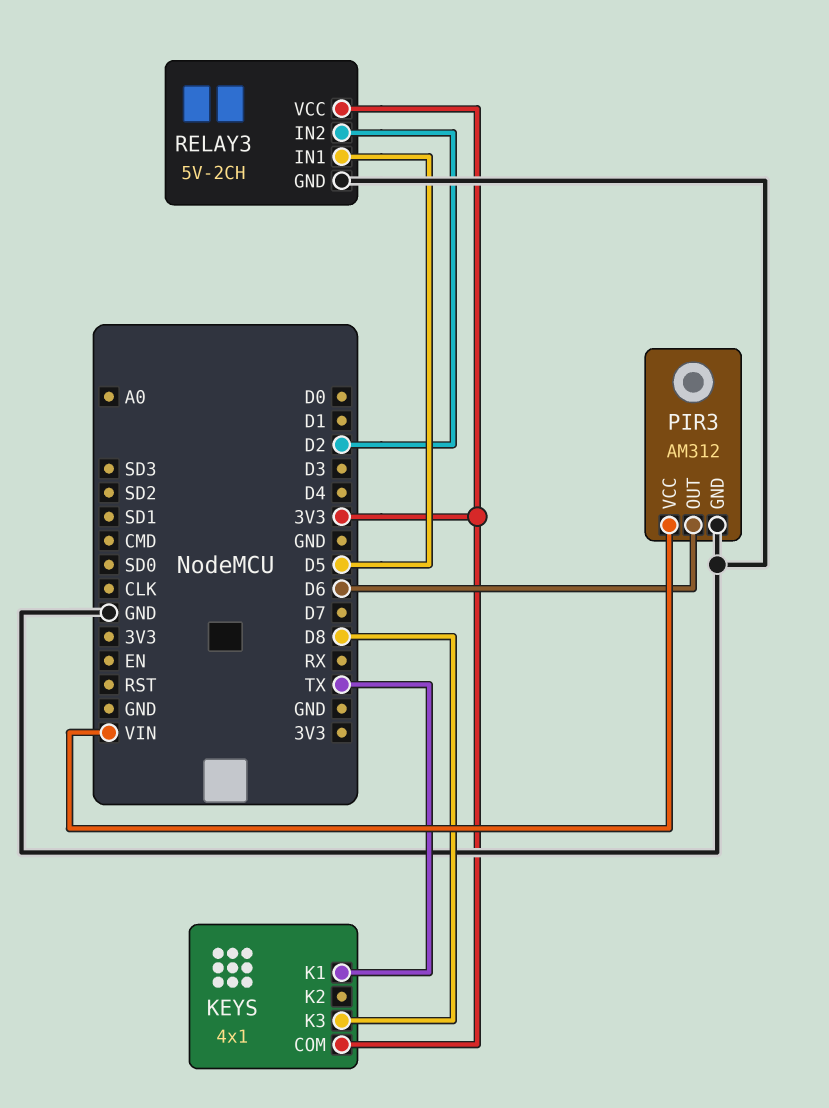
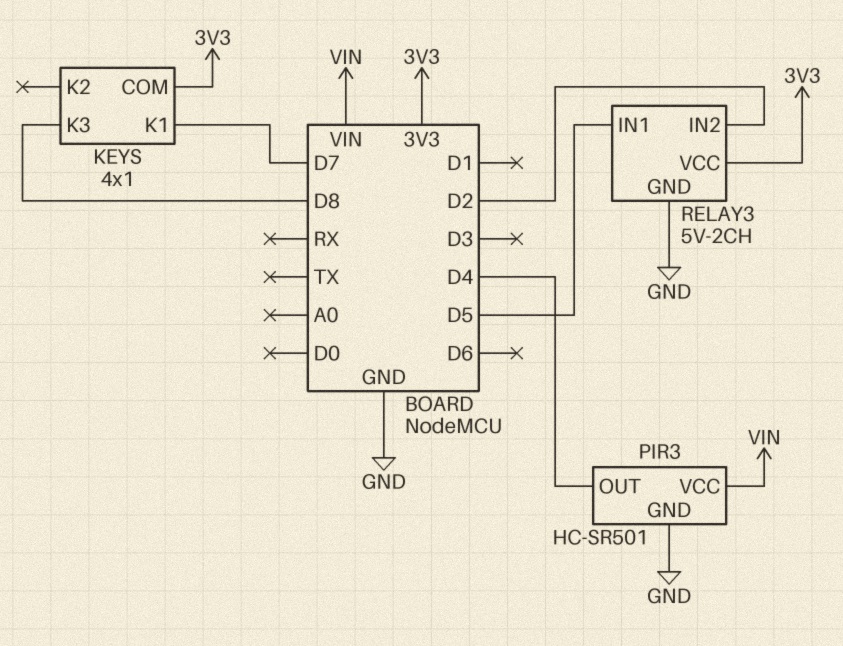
KEYS pin K1: TX -> D7
PIR3: AM312 -> HC-SR501
PIR3 pin OUT: D6 -> D4

